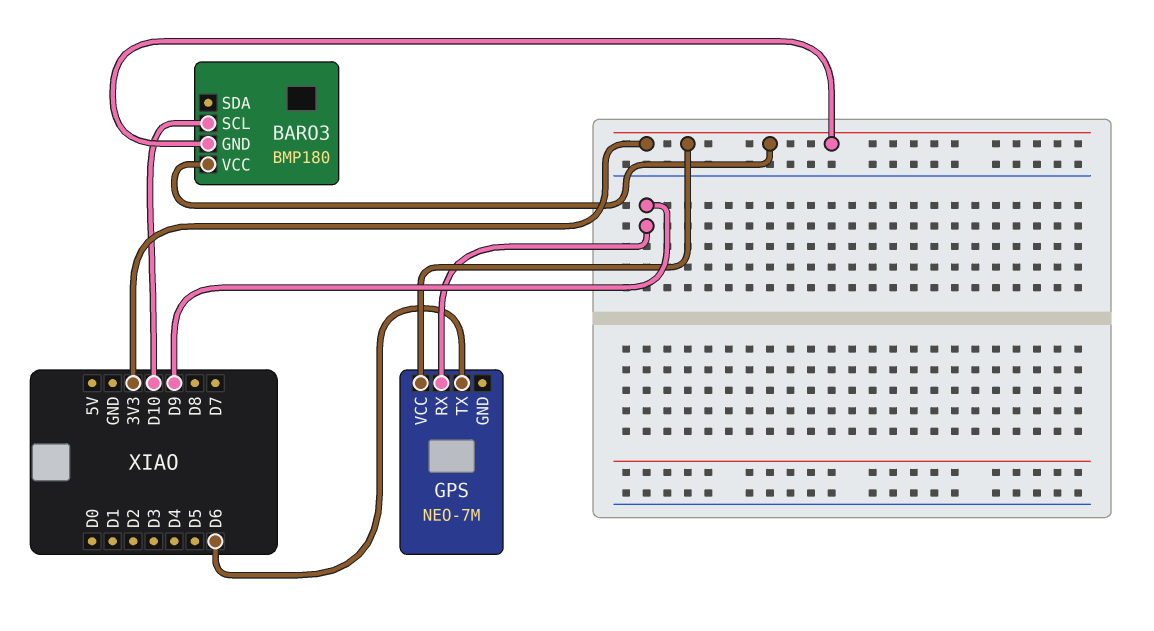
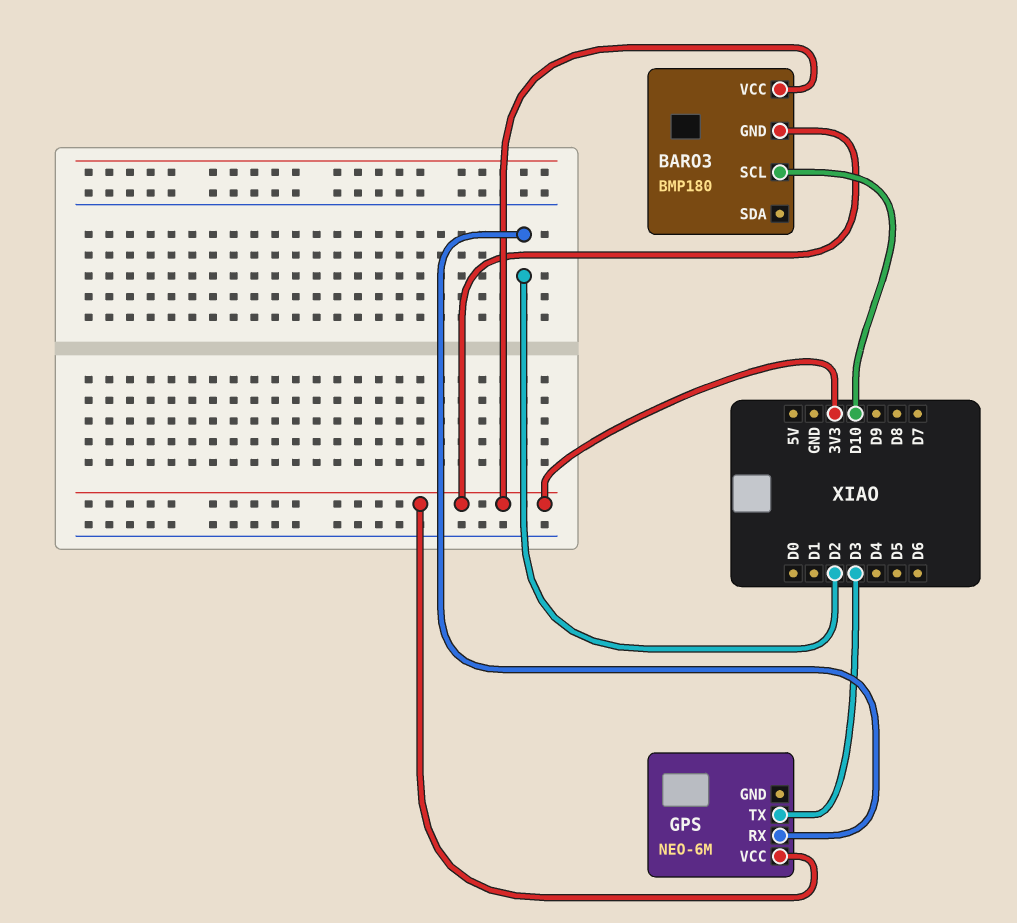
GPS: NEO-7M -> NEO-6M
GPS pin RX: D9 -> D2
GPS pin TX: D6 -> D3

